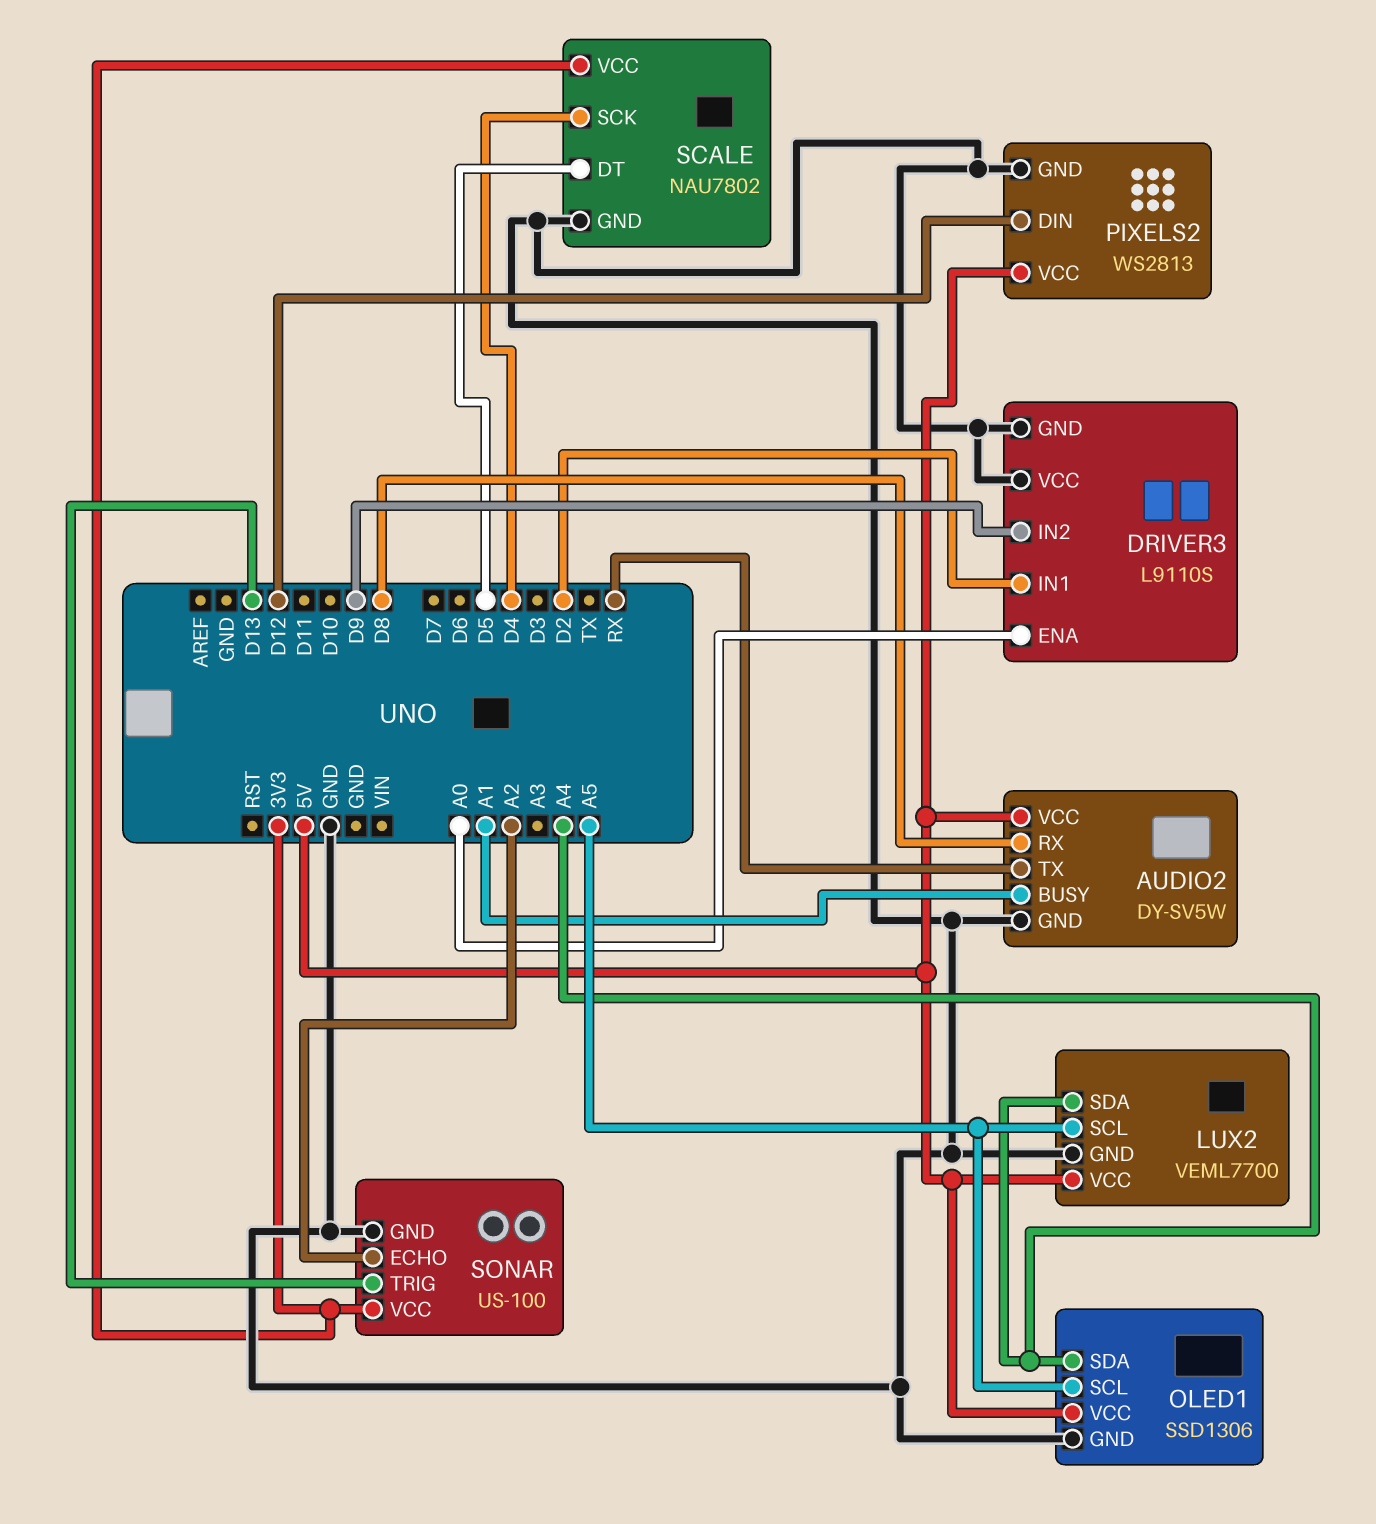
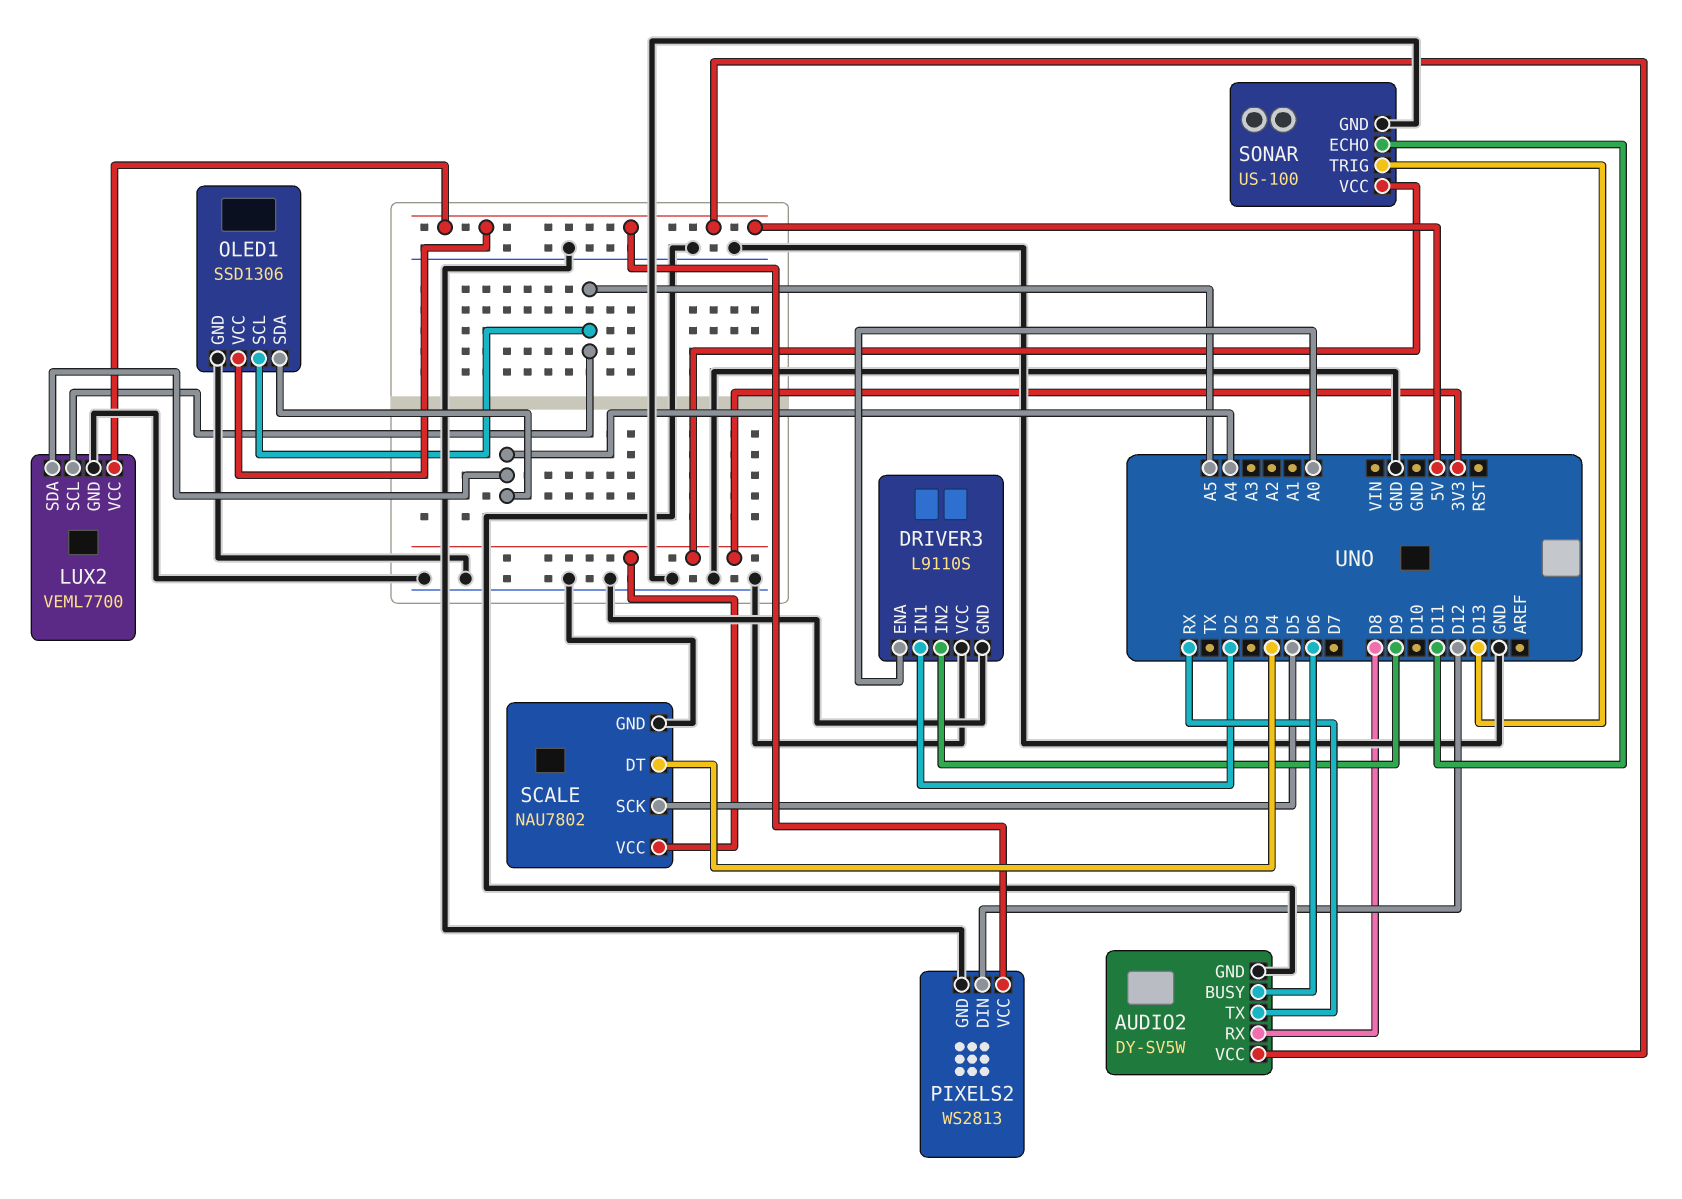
AUDIO2 pin BUSY: A1 -> D6
SCALE pin DT: D5 -> D4
SCALE pin SCK: D4 -> D5
SONAR pin ECHO: A2 -> D11

